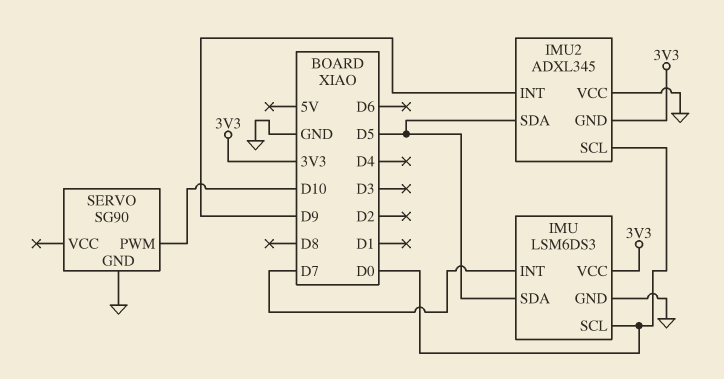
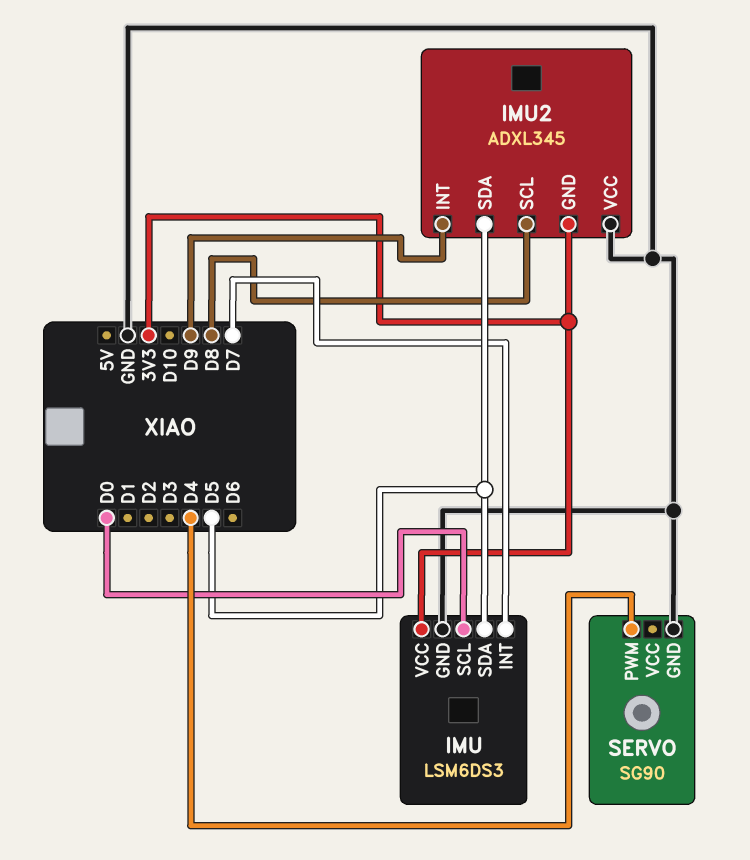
IMU2 pin SCL: D0 -> D8
SERVO pin PWM: D10 -> D4

